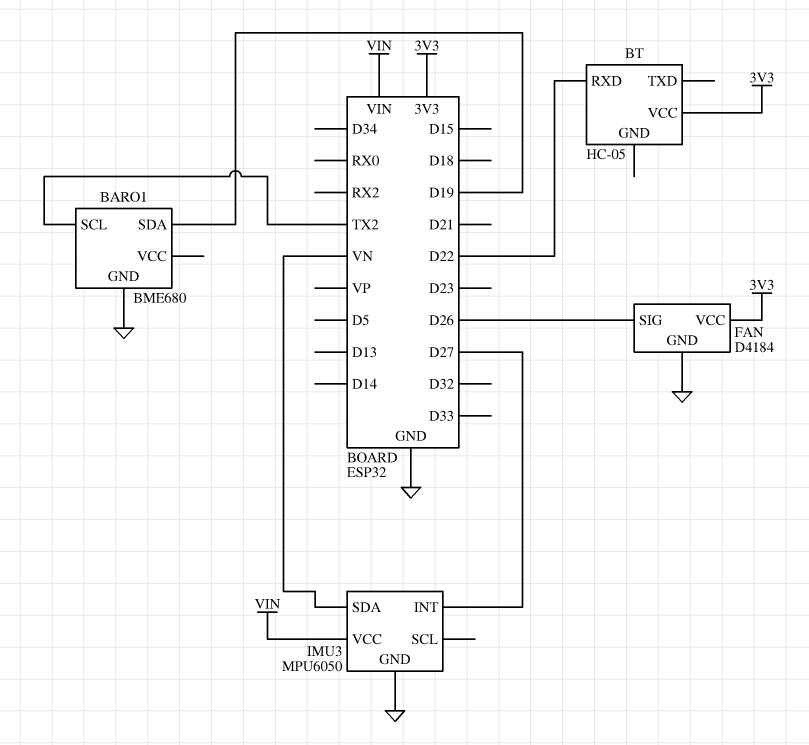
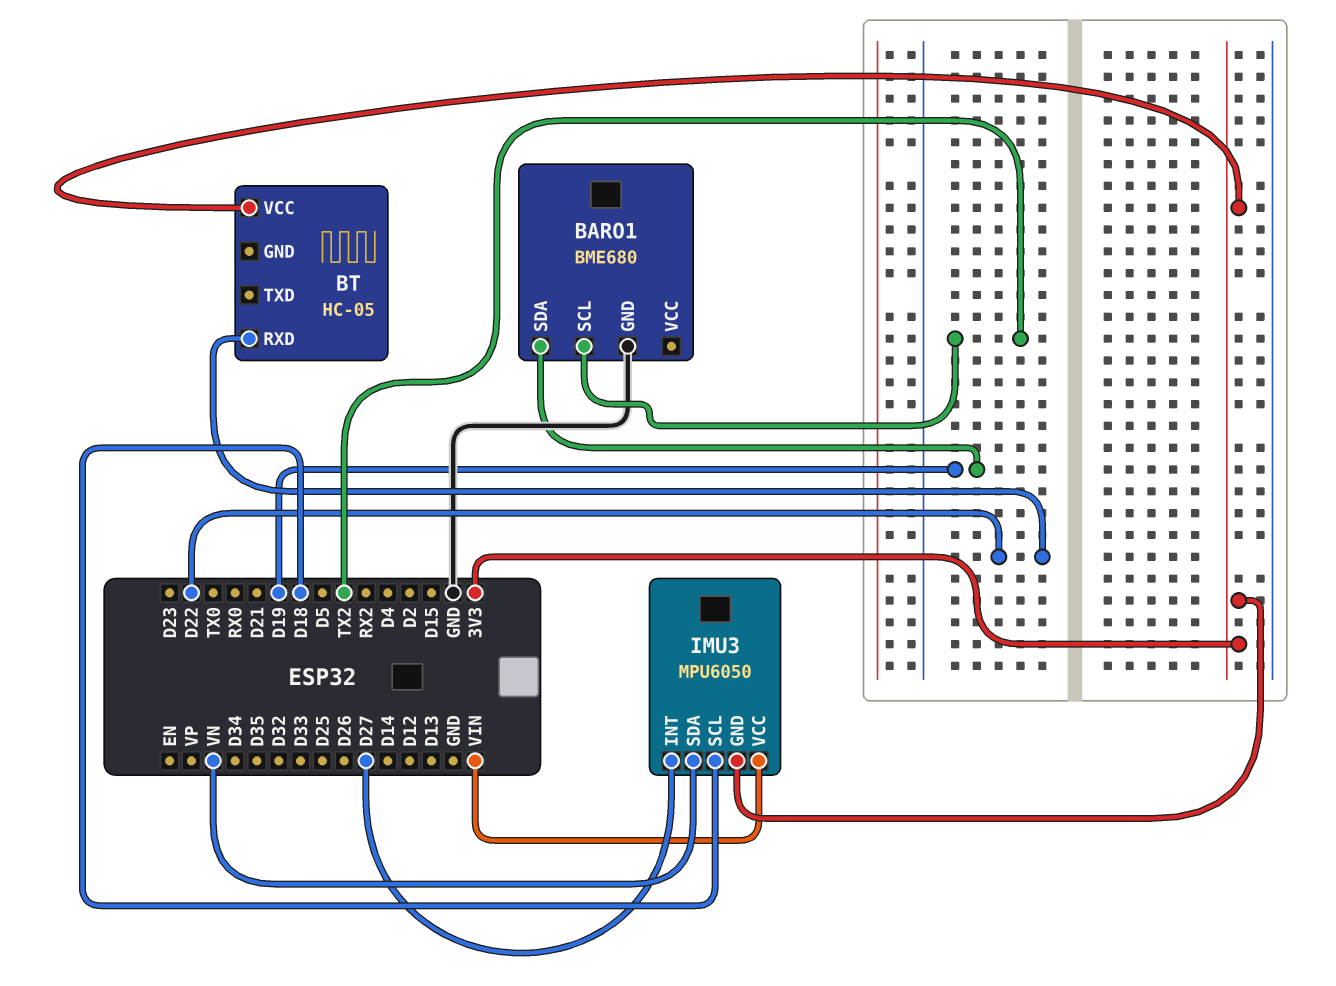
FAN: D4184 -> none
FAN pin GND: GND -> none
FAN pin SIG: D26 -> none
FAN pin VCC: 3V3 -> none
IMU3 pin GND: GND -> 3V3
IMU3 pin SCL: none -> D18

